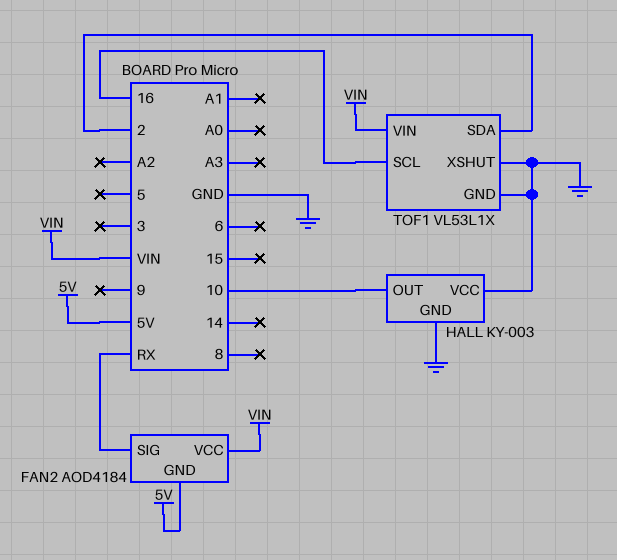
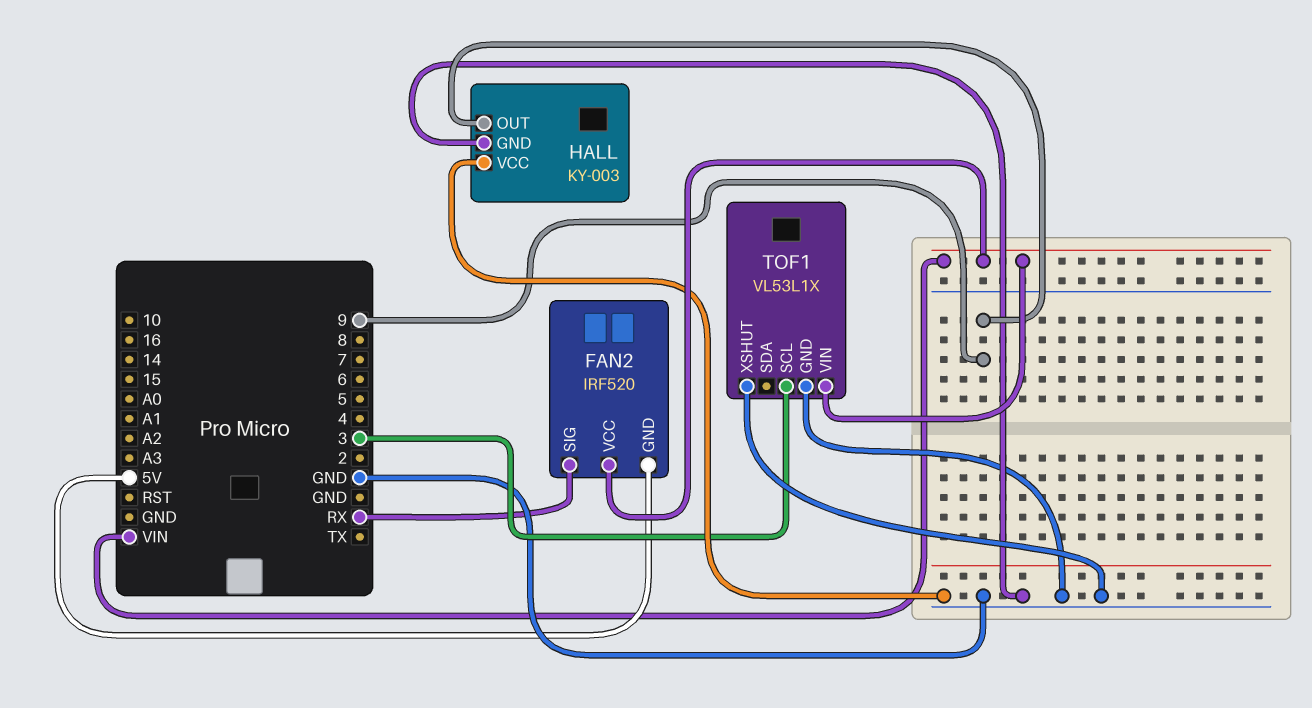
FAN2: AOD4184 -> IRF520
HALL pin OUT: 10 -> 9
TOF1 pin SCL: 16 -> 3
TOF1 pin SDA: 2 -> none

